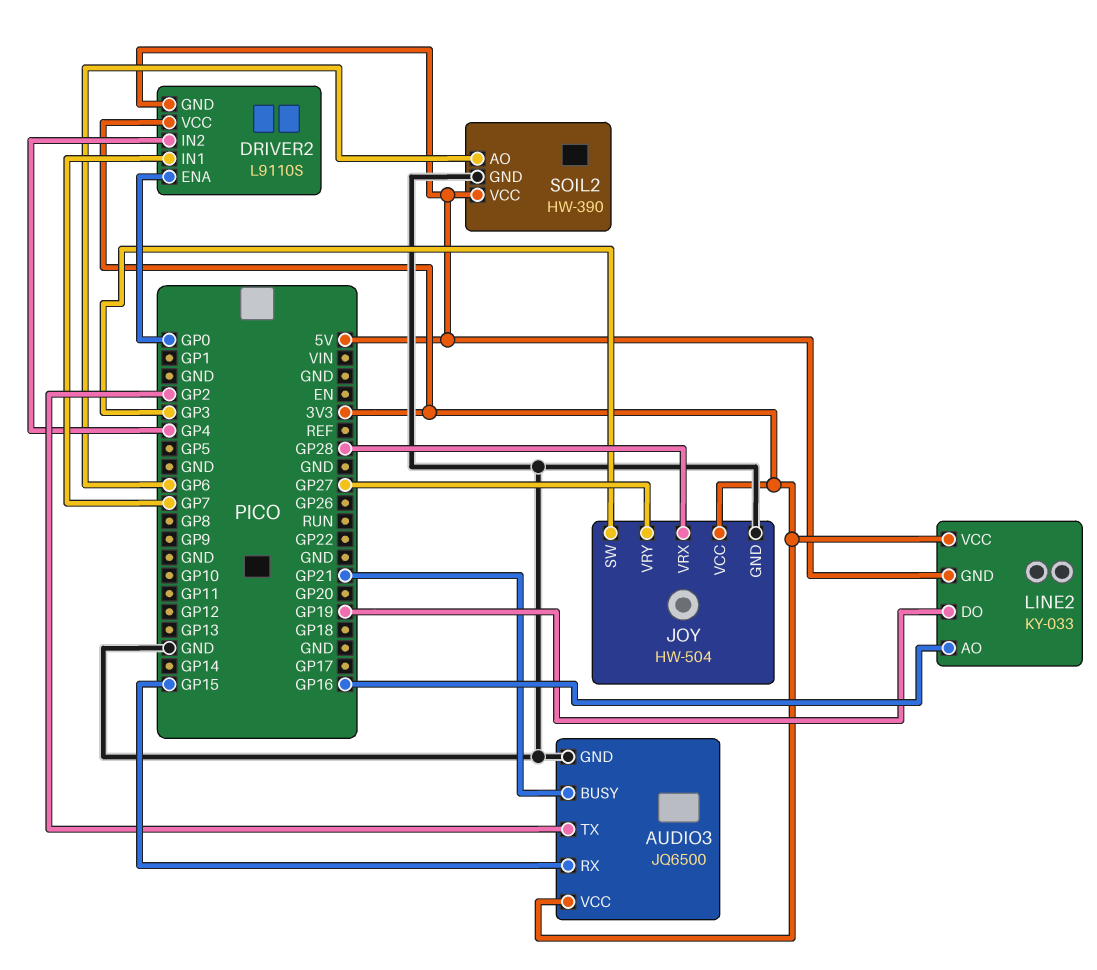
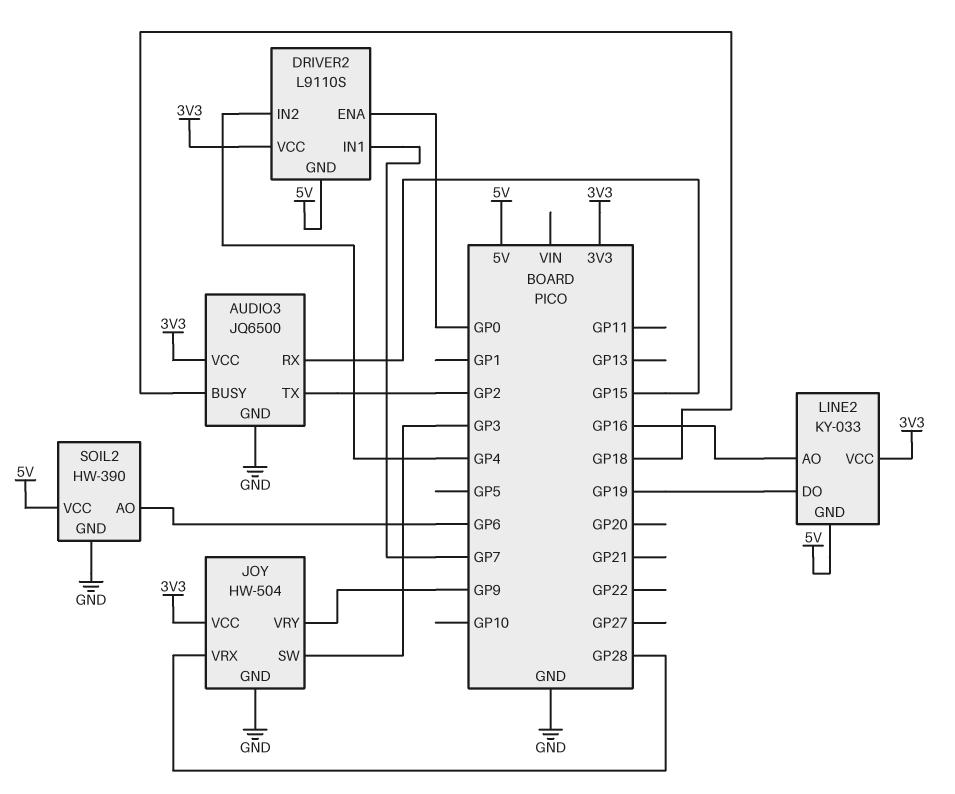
AUDIO3 pin BUSY: GP21 -> GP18
JOY pin VRY: GP27 -> GP9

